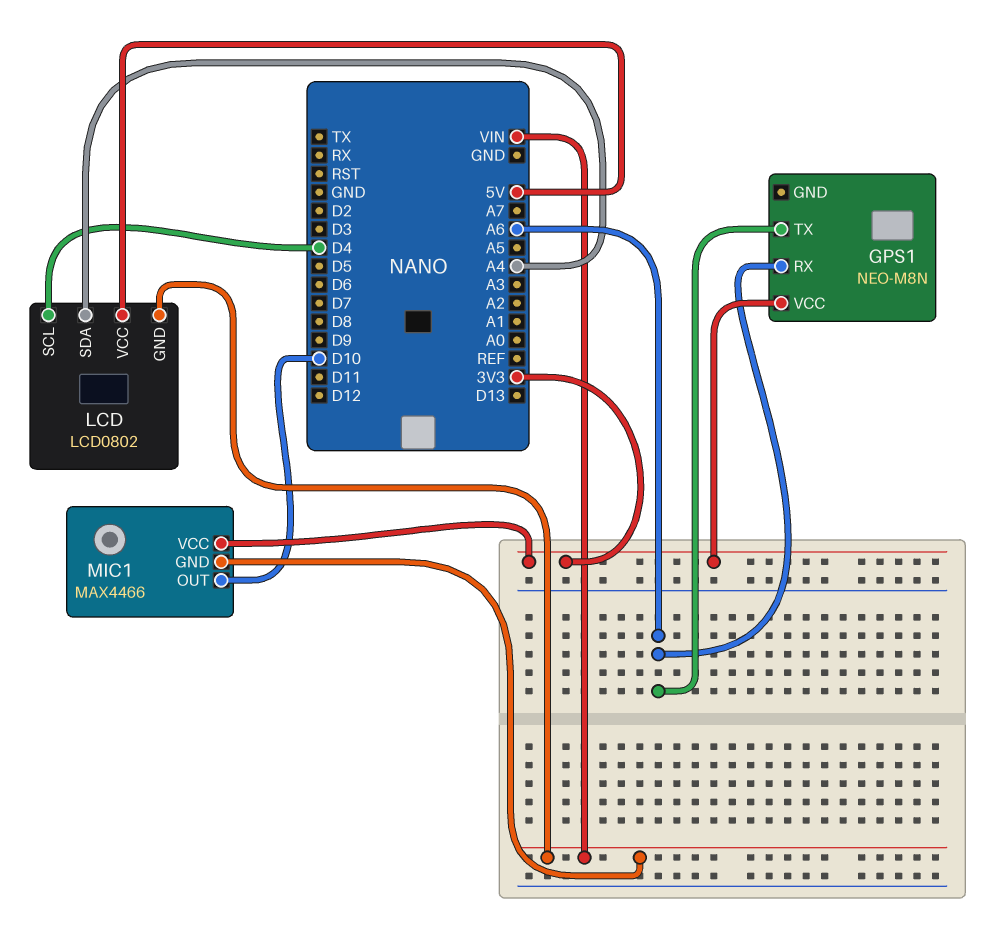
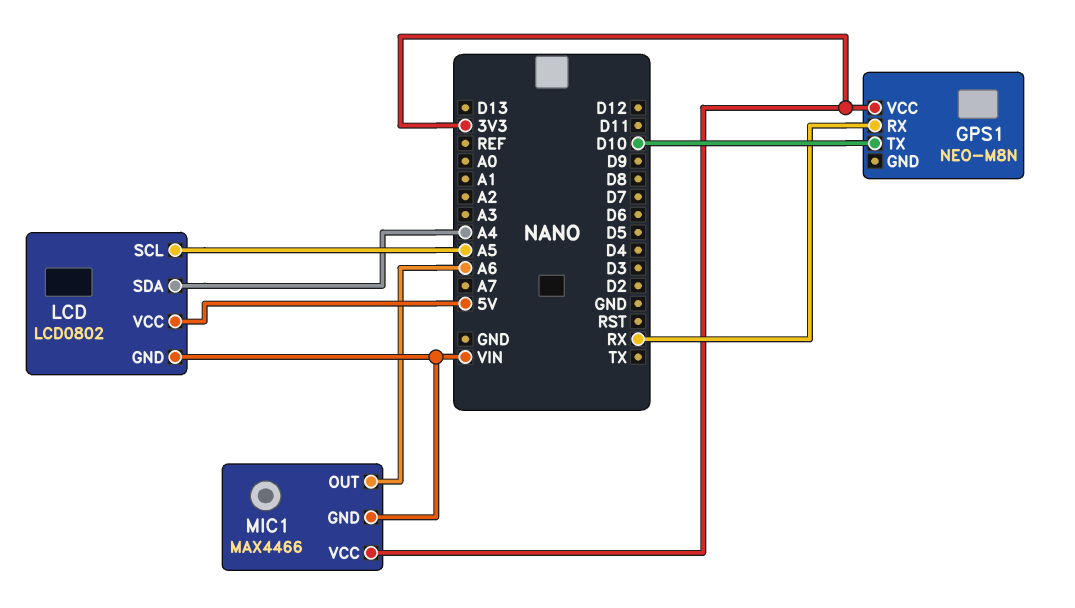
GPS1 pin RX: A6 -> RX
GPS1 pin TX: A6 -> D10
LCD pin SCL: D4 -> A5
MIC1 pin OUT: D10 -> A6

